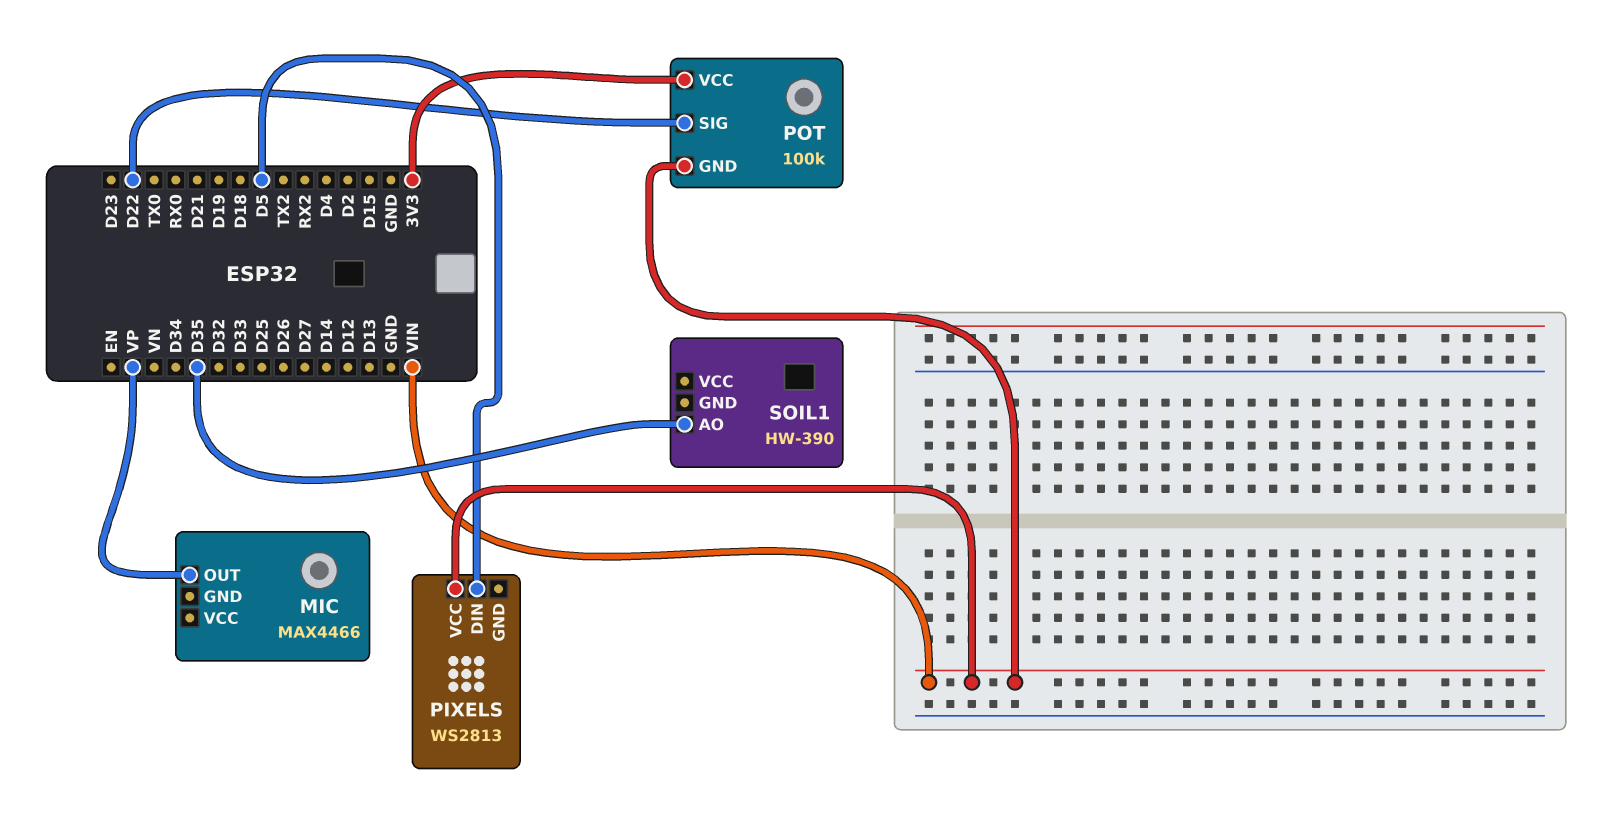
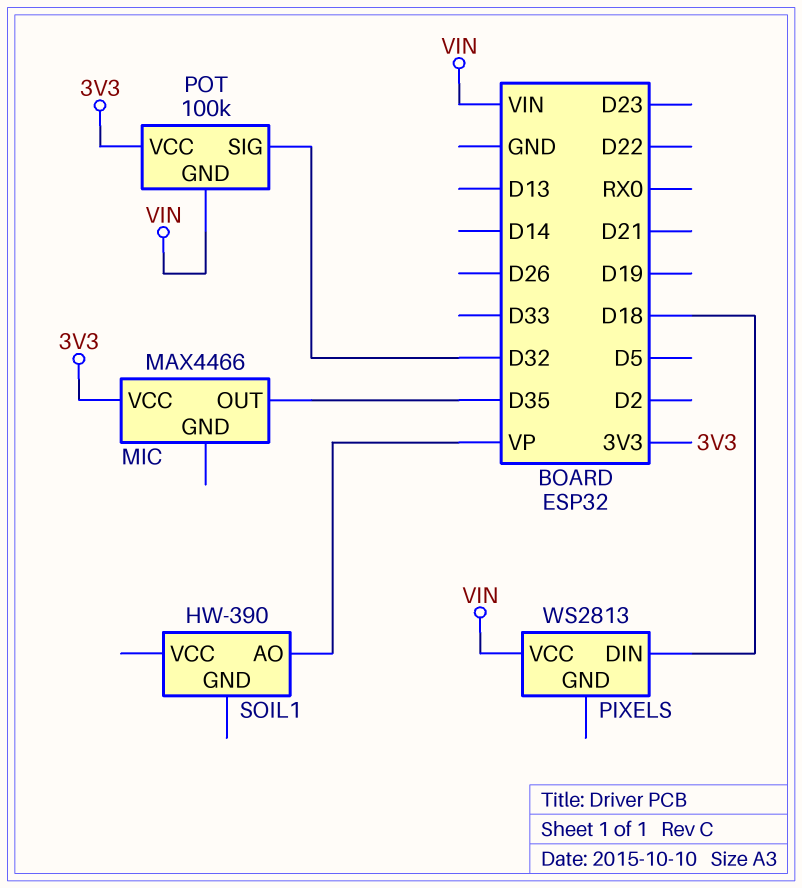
MIC pin OUT: VP -> D35
MIC pin VCC: none -> 3V3
PIXELS pin DIN: D5 -> D18
POT pin SIG: D22 -> D32
SOIL1 pin AO: D35 -> VP

